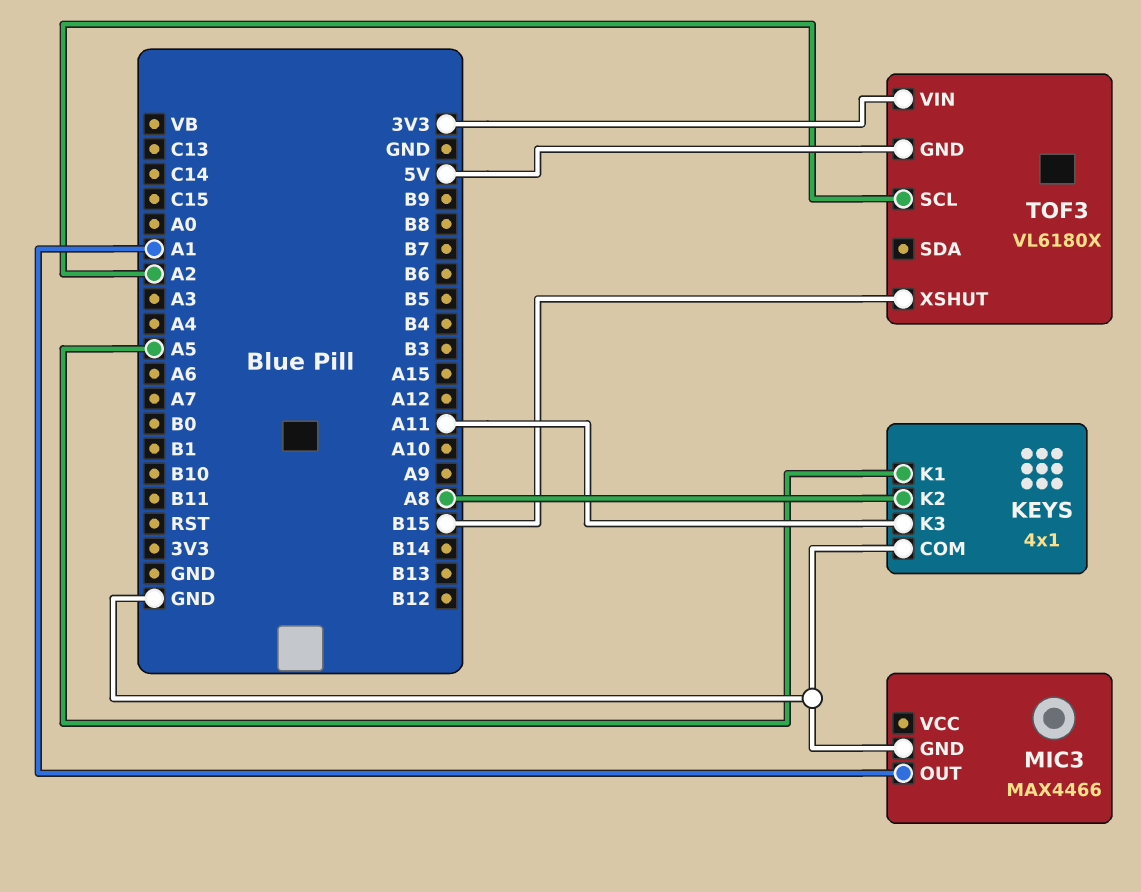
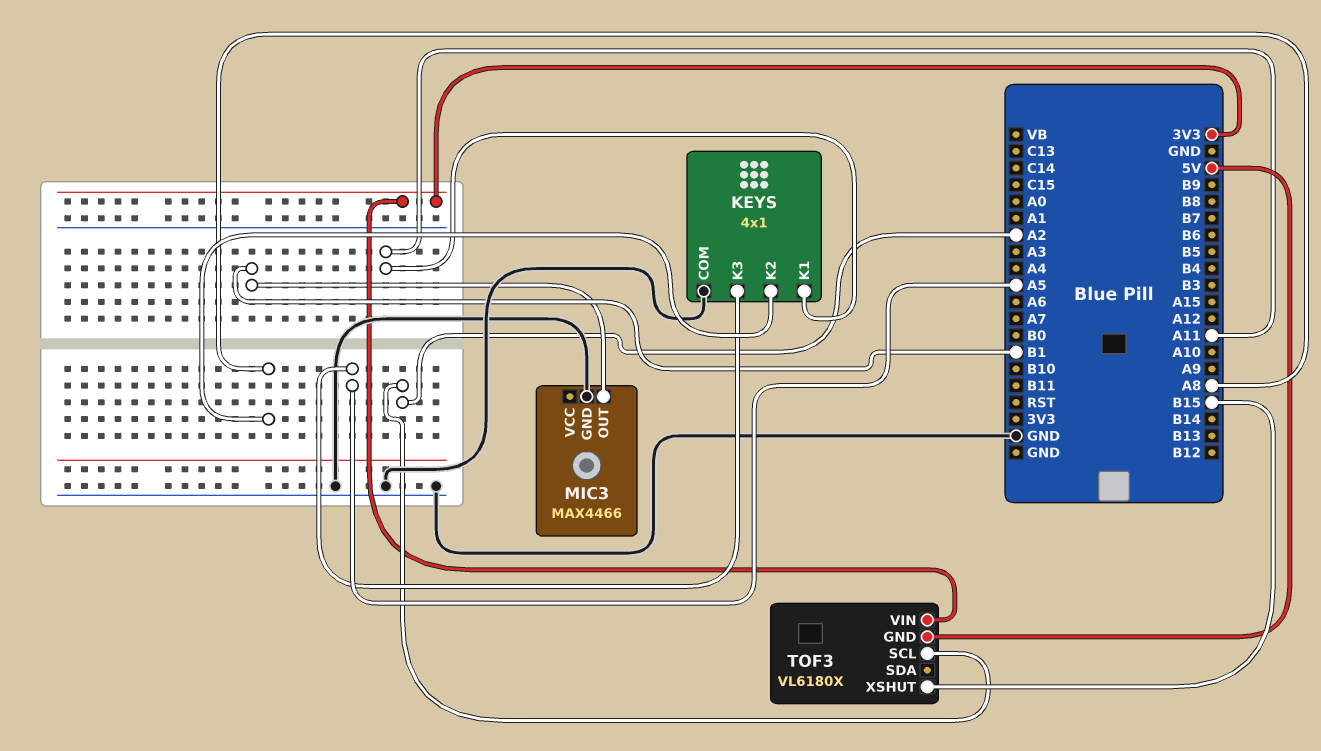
KEYS pin K1: A5 -> A11
KEYS pin K3: A11 -> A5
MIC3 pin OUT: A1 -> B1

